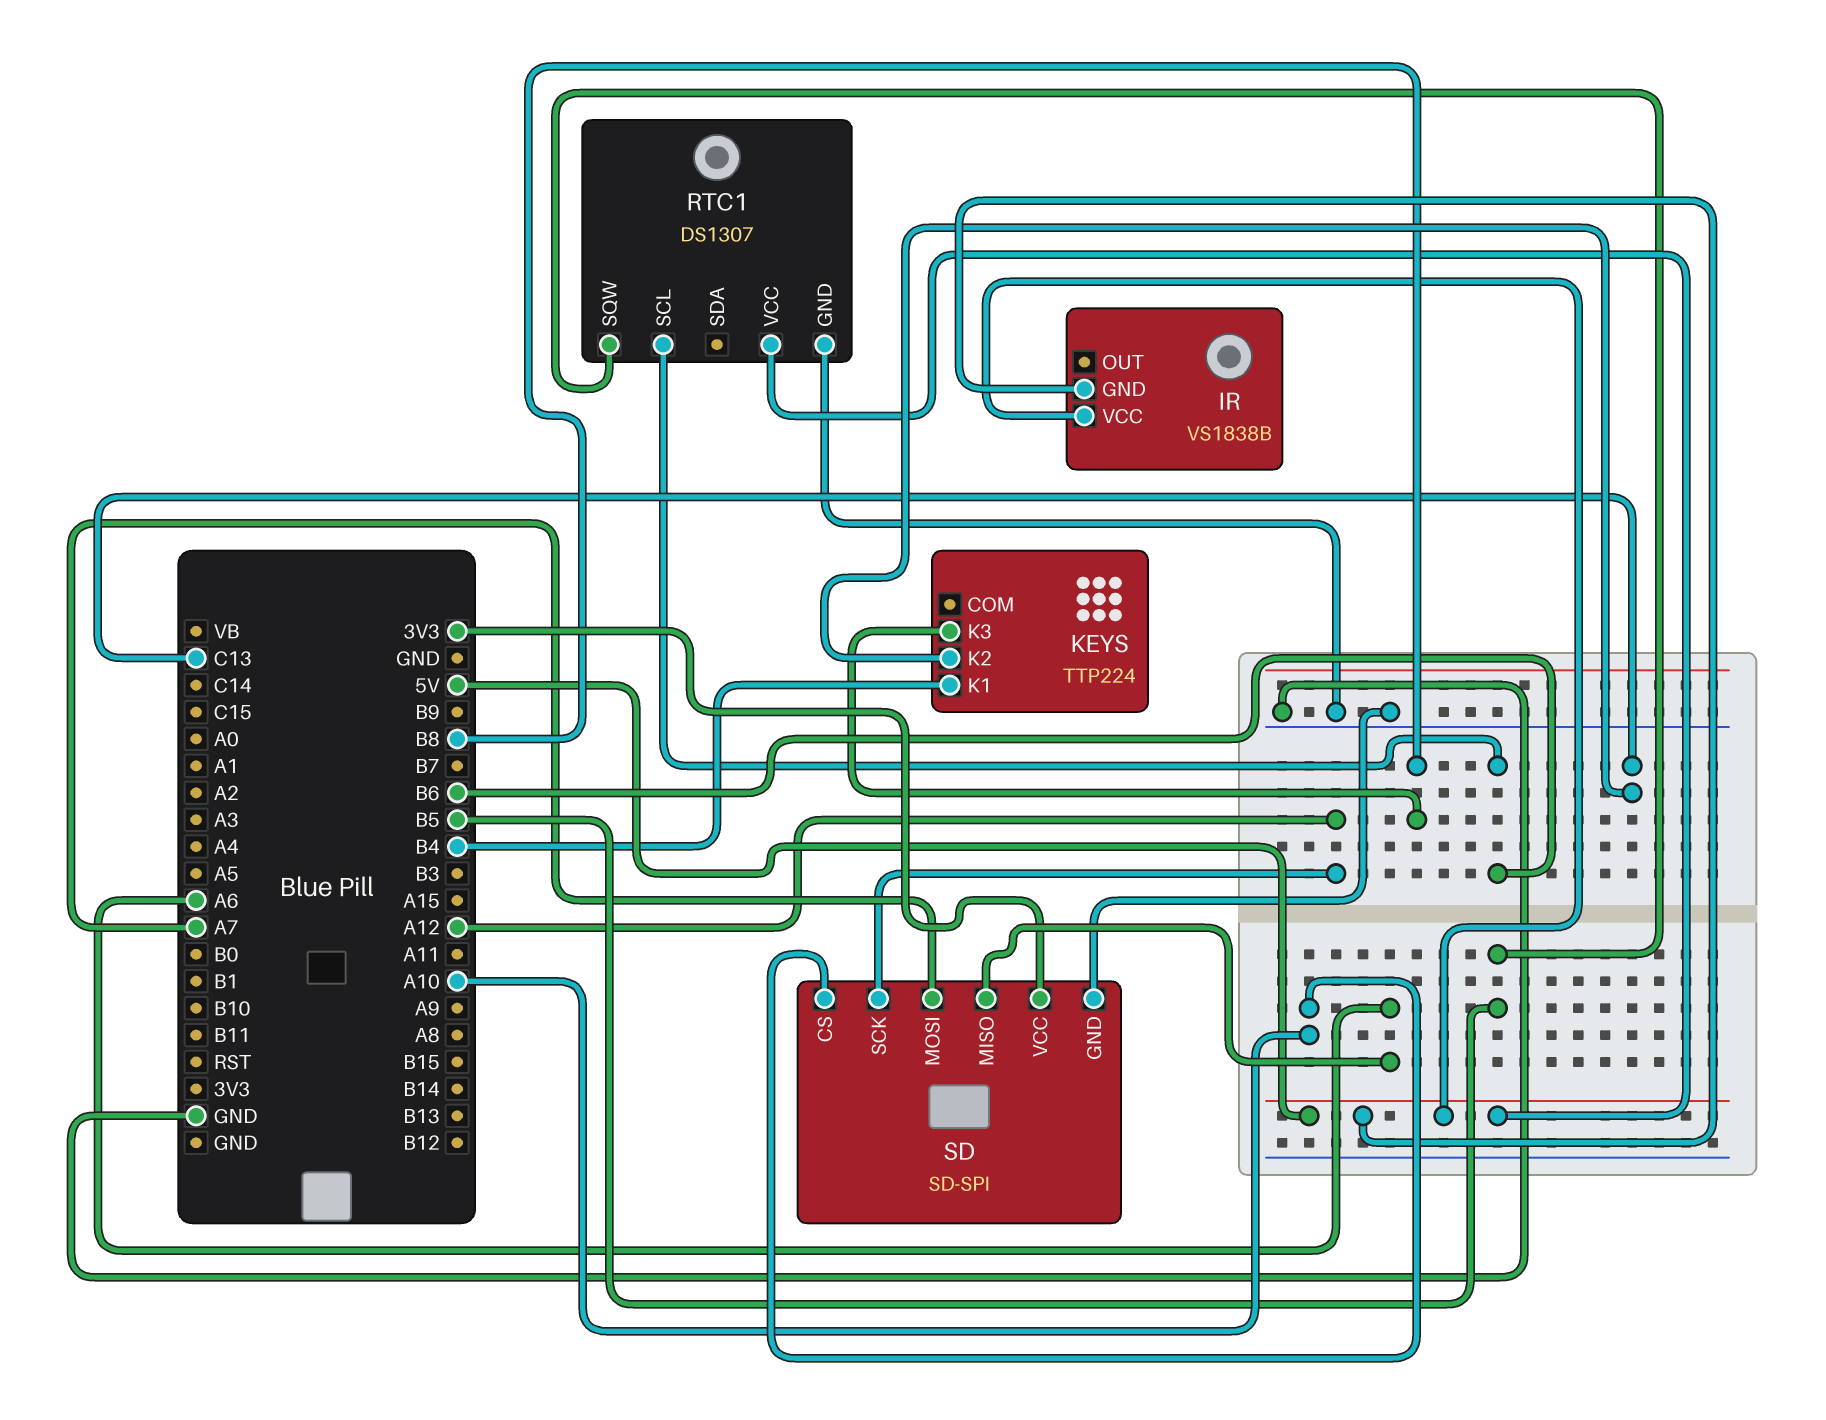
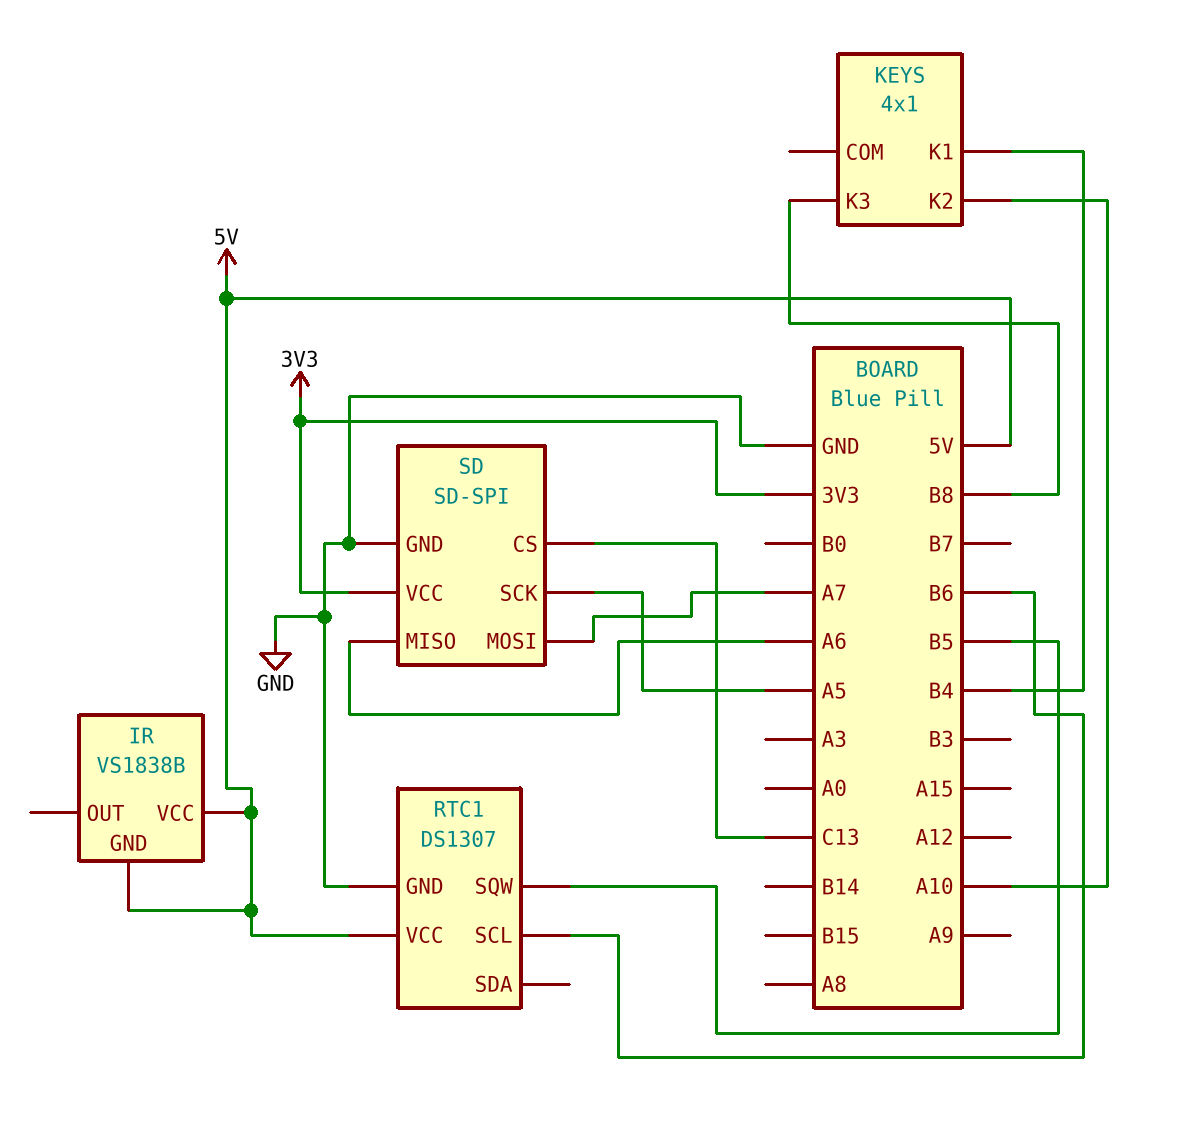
KEYS: TTP224 -> 4x1
KEYS pin K2: C13 -> A10
SD pin CS: A10 -> C13
SD pin SCK: A12 -> A5

